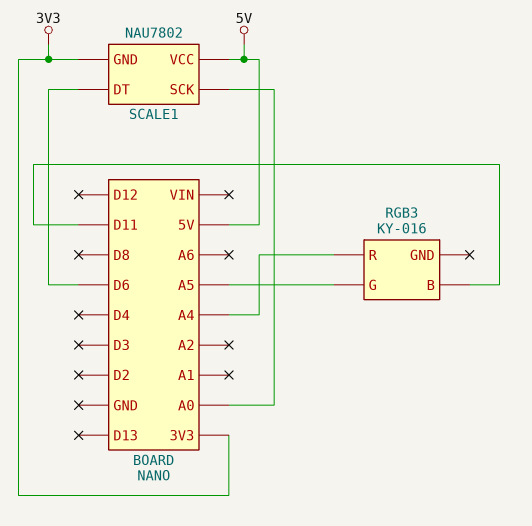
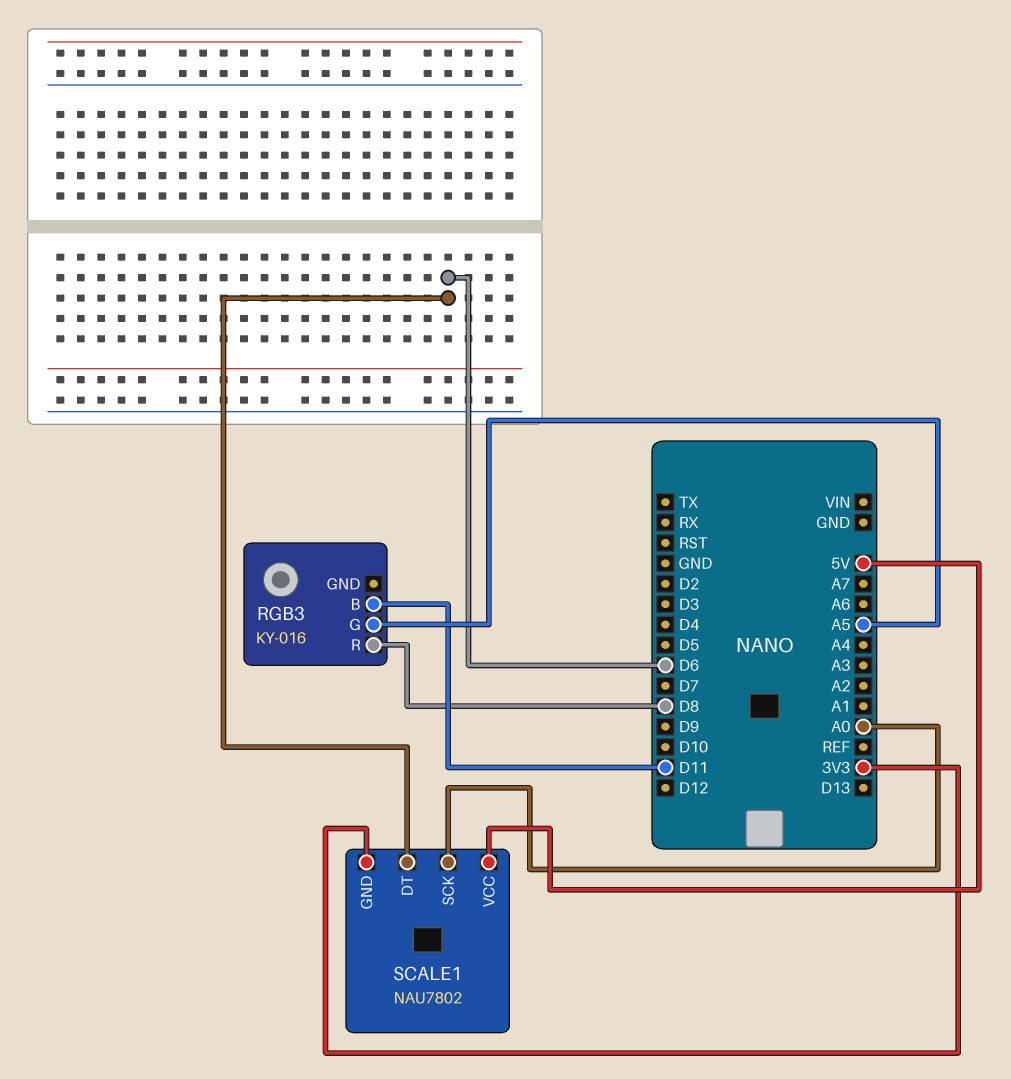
RGB3 pin R: A4 -> D8

